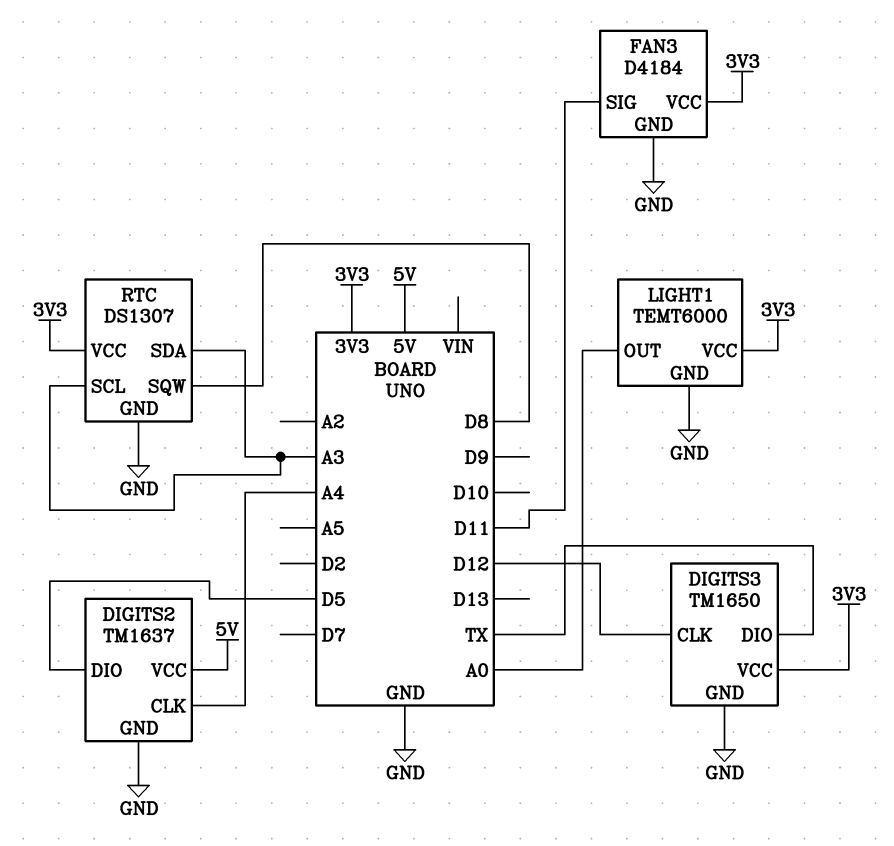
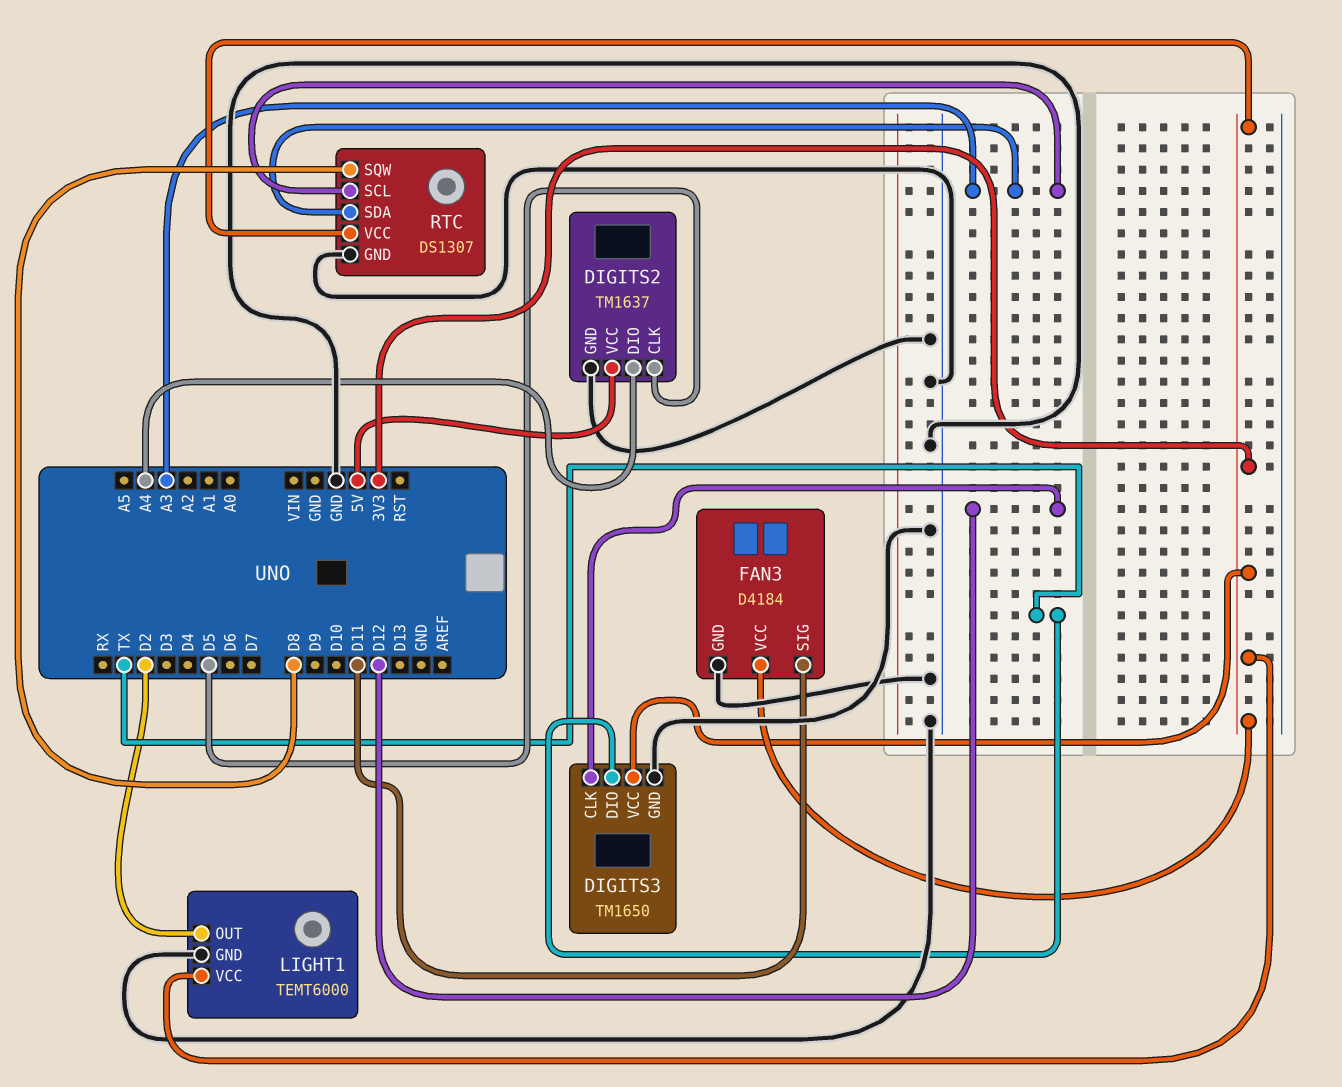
DIGITS2 pin CLK: A4 -> D5
DIGITS2 pin DIO: D5 -> A4
LIGHT1 pin OUT: A0 -> D2

